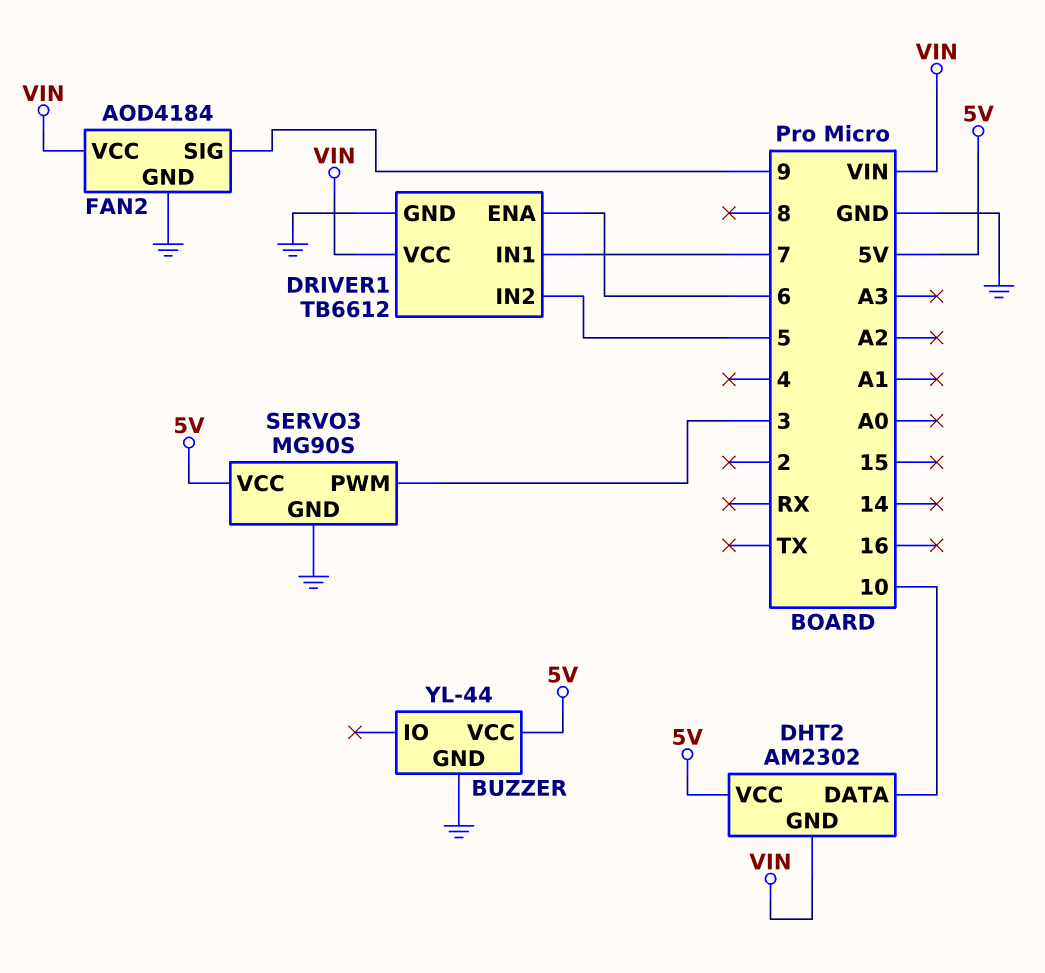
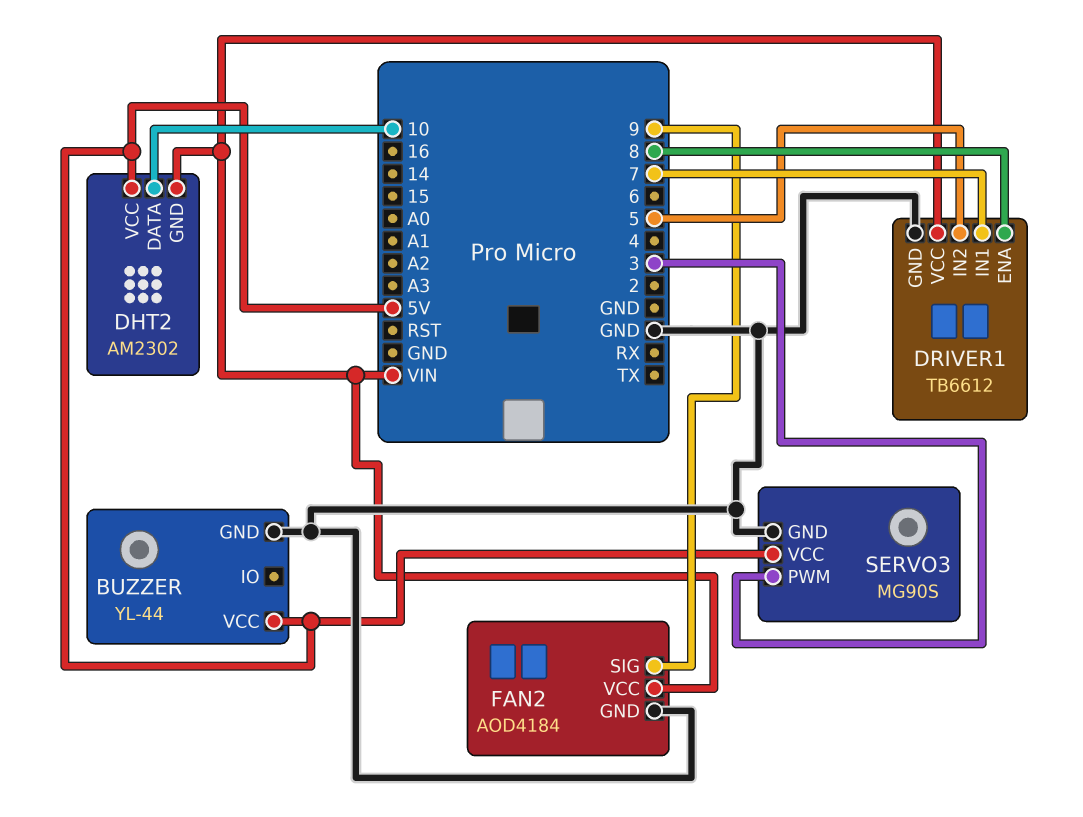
DRIVER1 pin ENA: 6 -> 8

